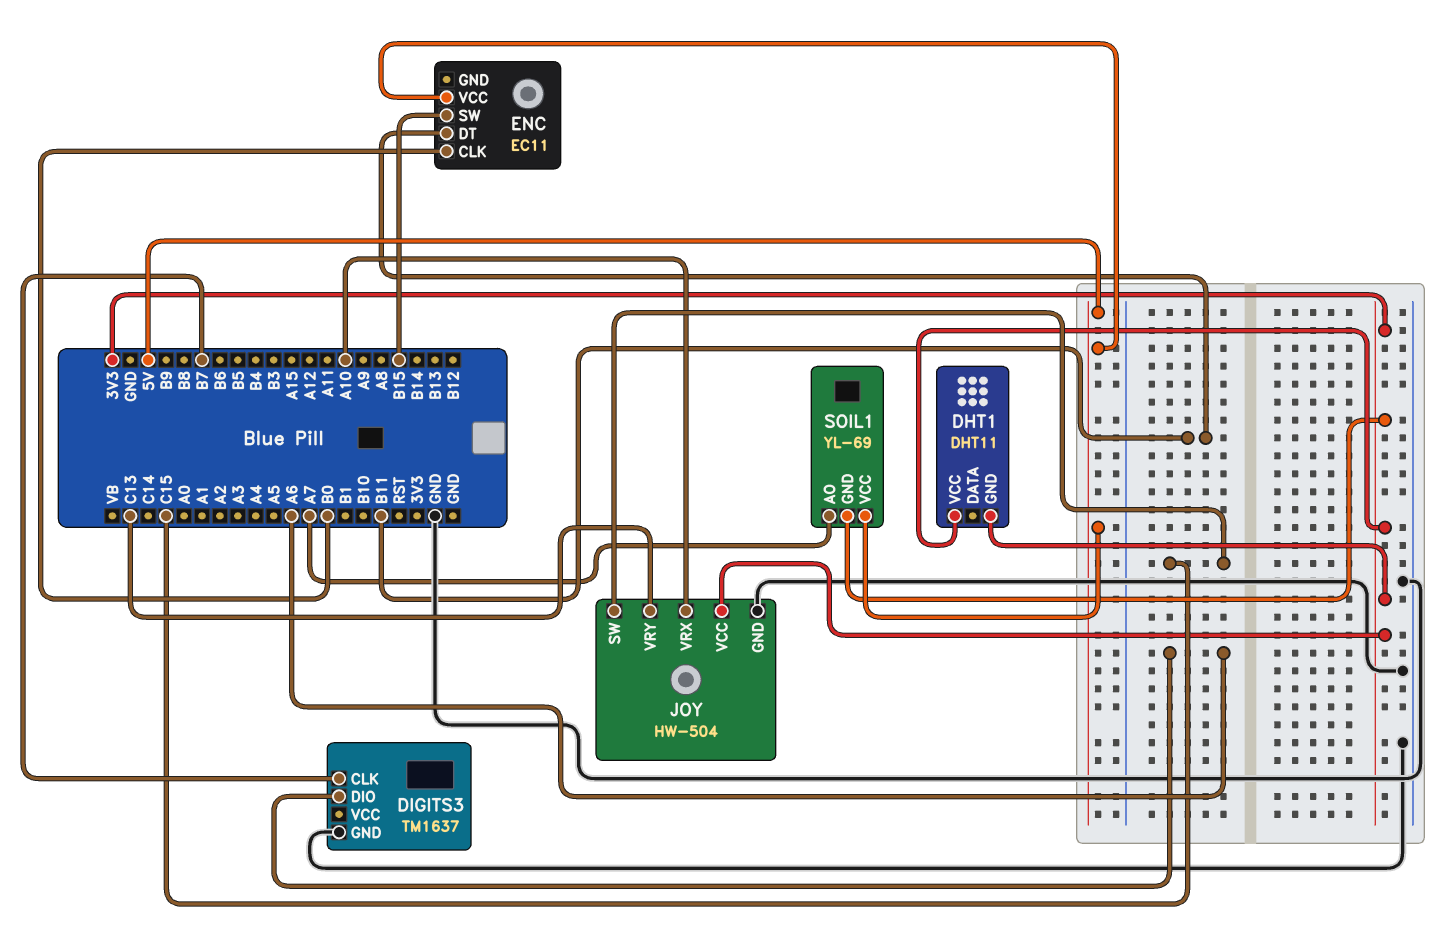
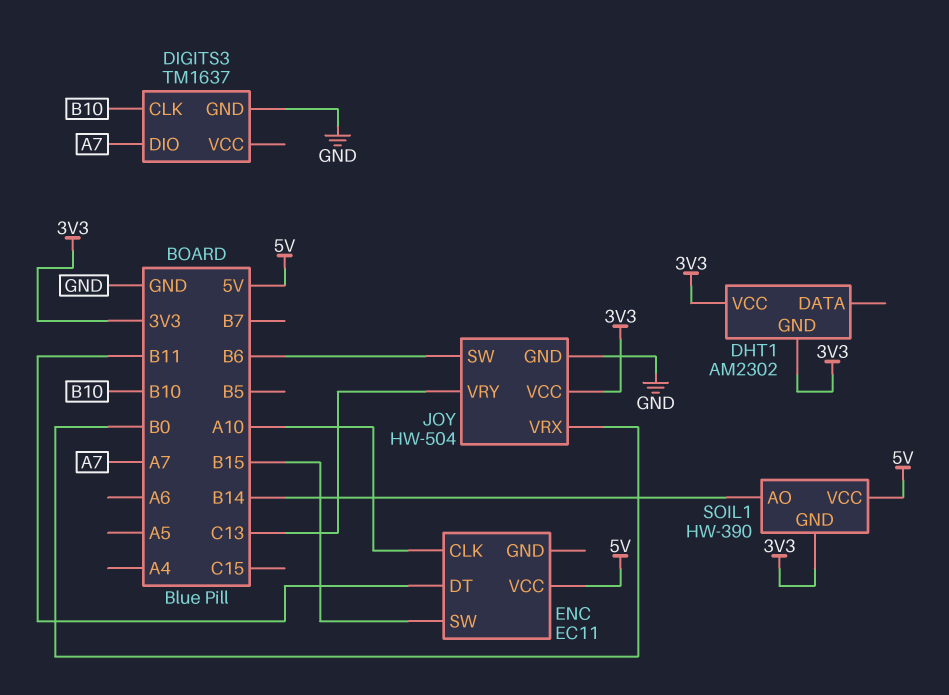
DHT1: DHT11 -> AM2302
DIGITS3 pin CLK: B7 -> B10
DIGITS3 pin DIO: A6 -> A7
ENC pin CLK: B0 -> A10
JOY pin SW: C15 -> B6
JOY pin VRX: A10 -> B0
SOIL1: YL-69 -> HW-390
SOIL1 pin AO: A7 -> B14

